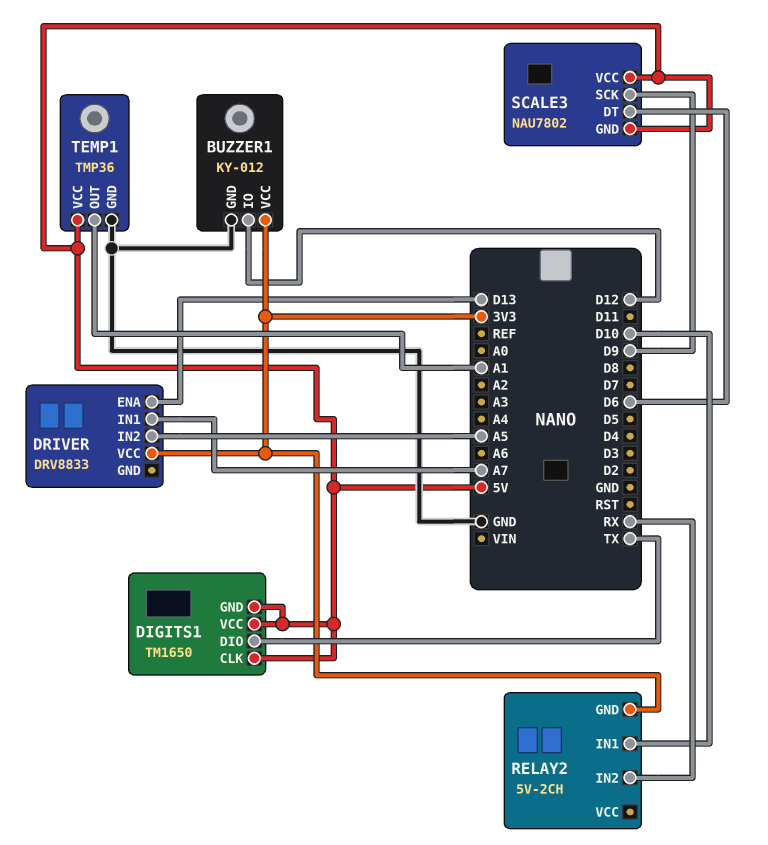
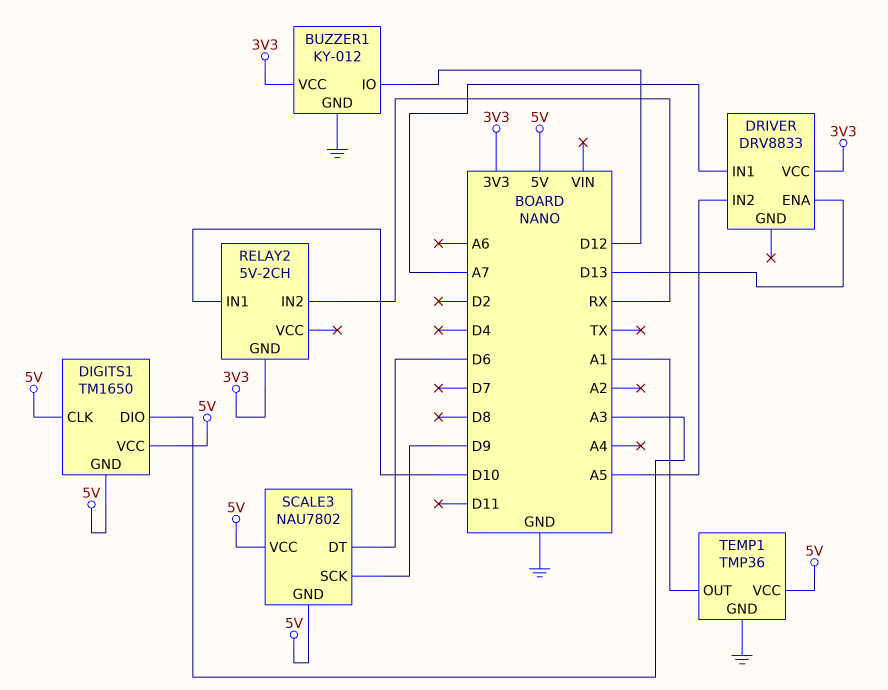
DIGITS1 pin DIO: TX -> A3

